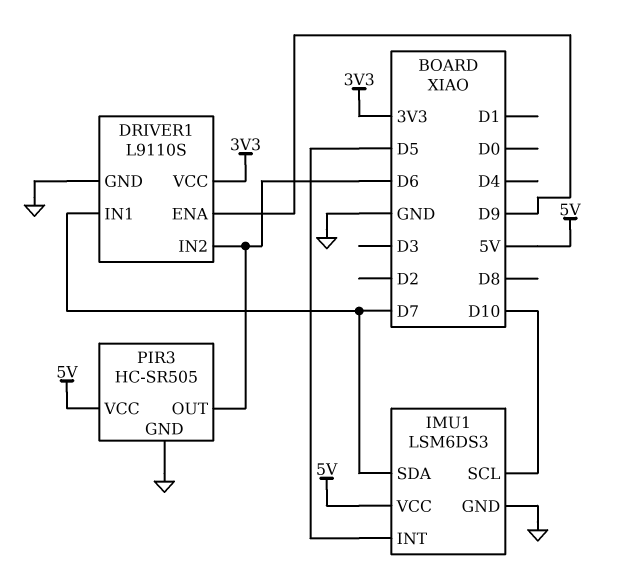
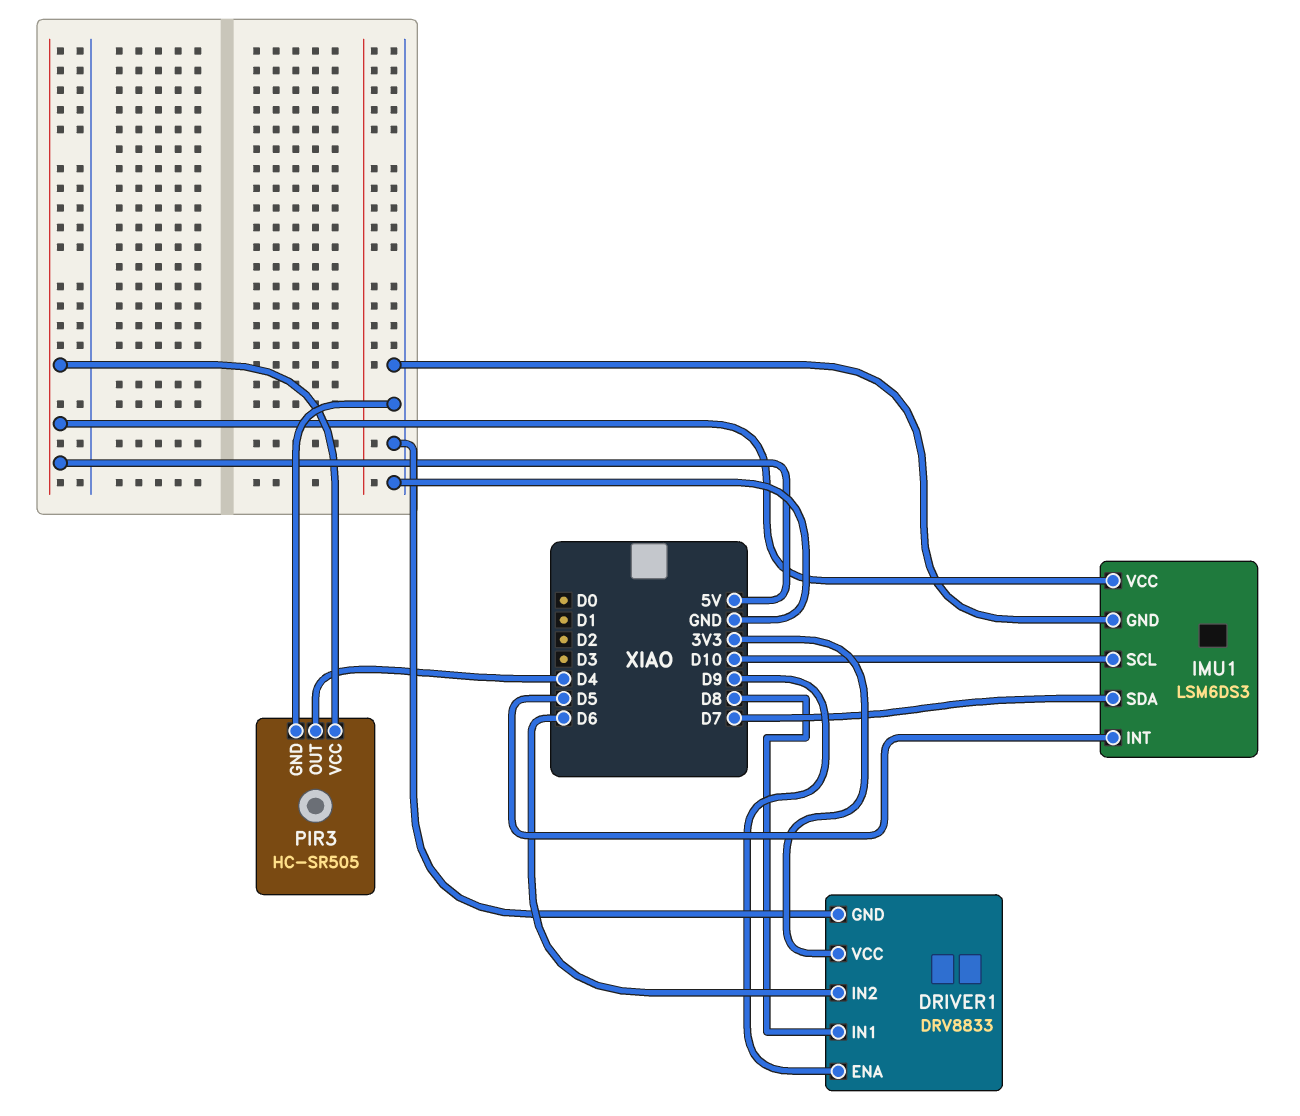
DRIVER1: L9110S -> DRV8833
DRIVER1 pin IN1: D7 -> D8
PIR3 pin OUT: D6 -> D4

